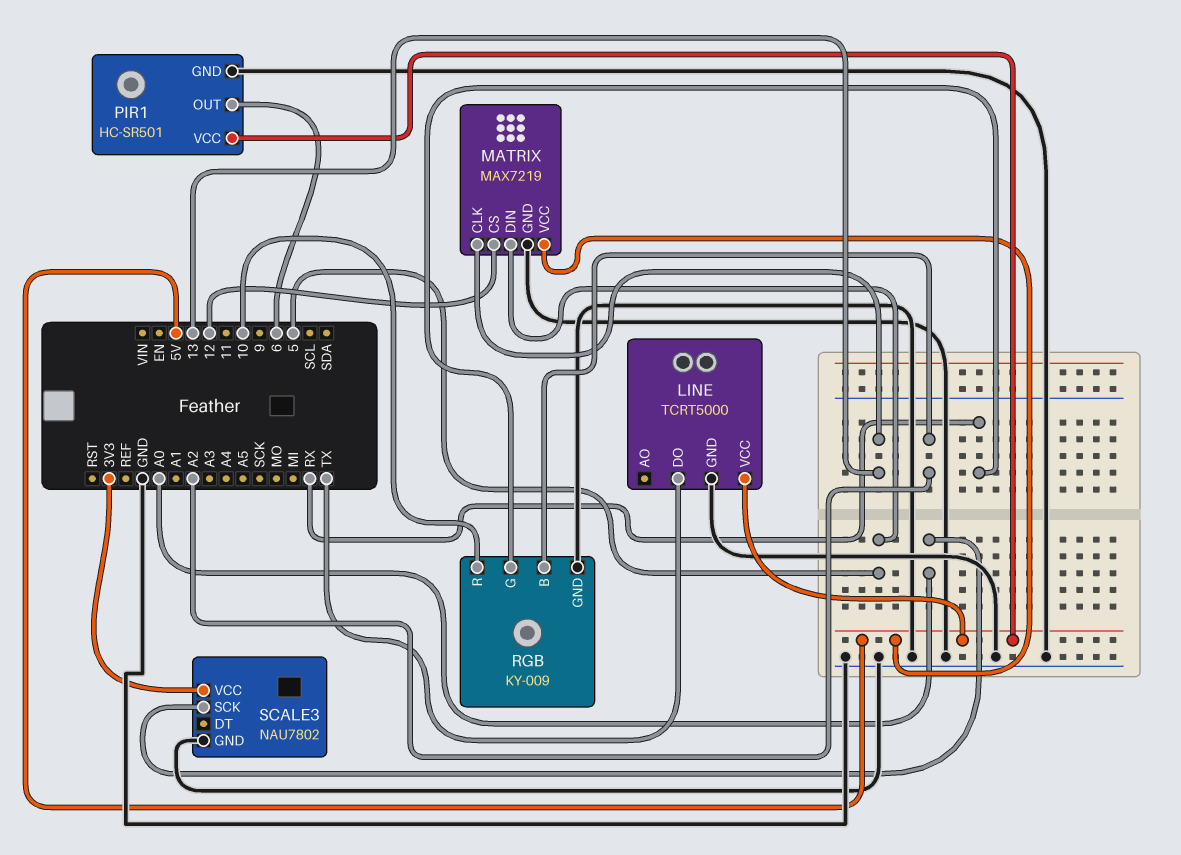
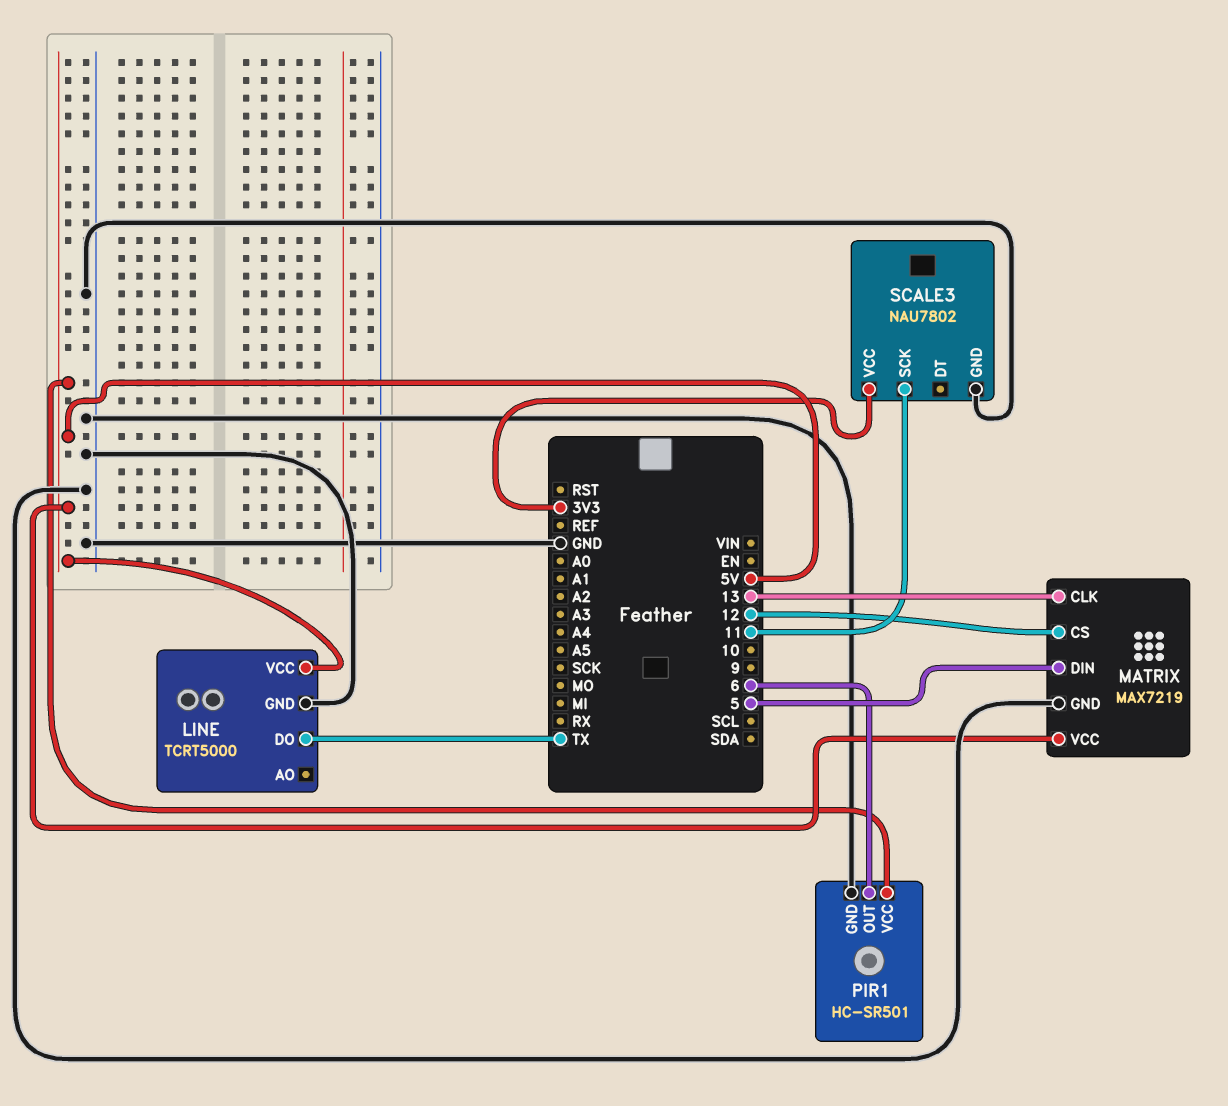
RGB: KY-009 -> none
RGB pin B: A2 -> none
RGB pin G: RX -> none
RGB pin GND: GND -> none
RGB pin R: 10 -> none
SCALE3 pin SCK: A0 -> 11

